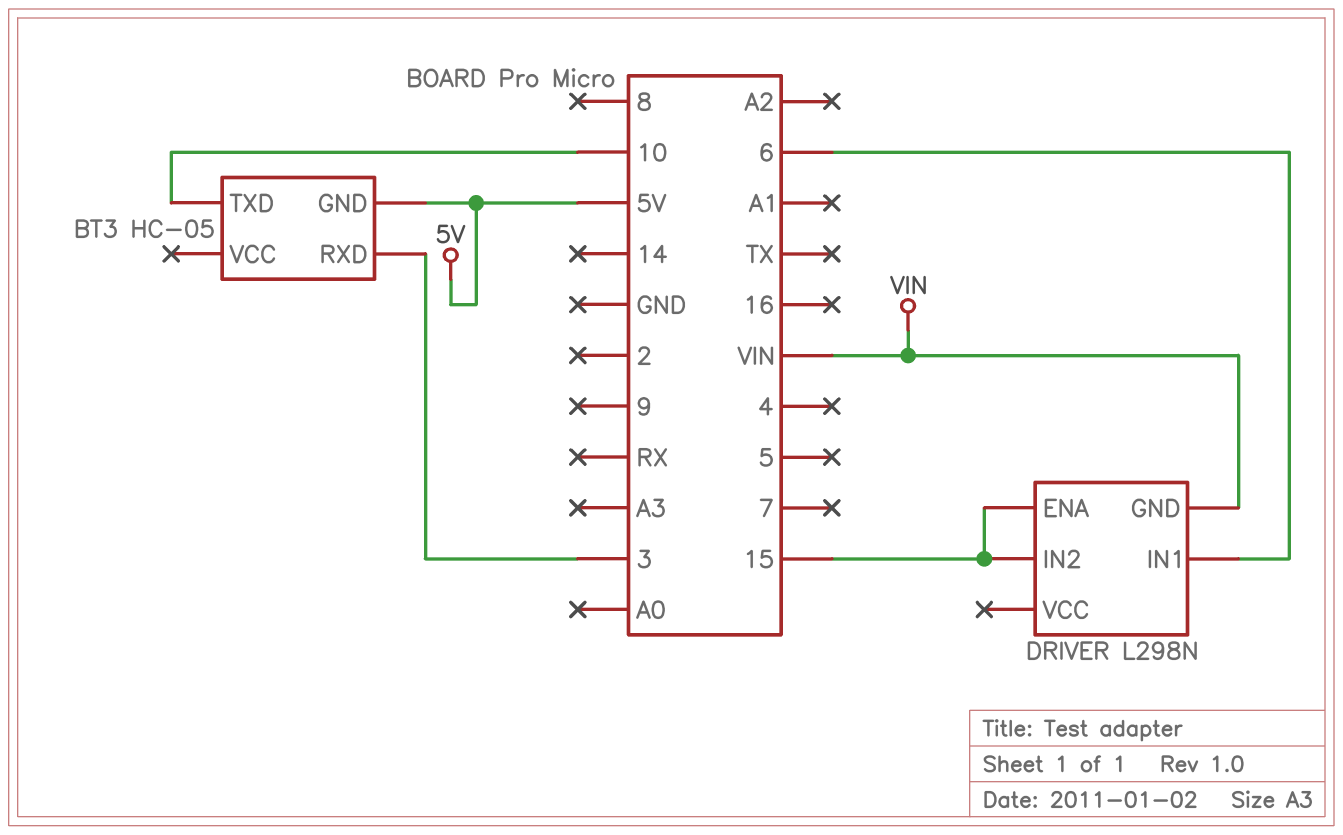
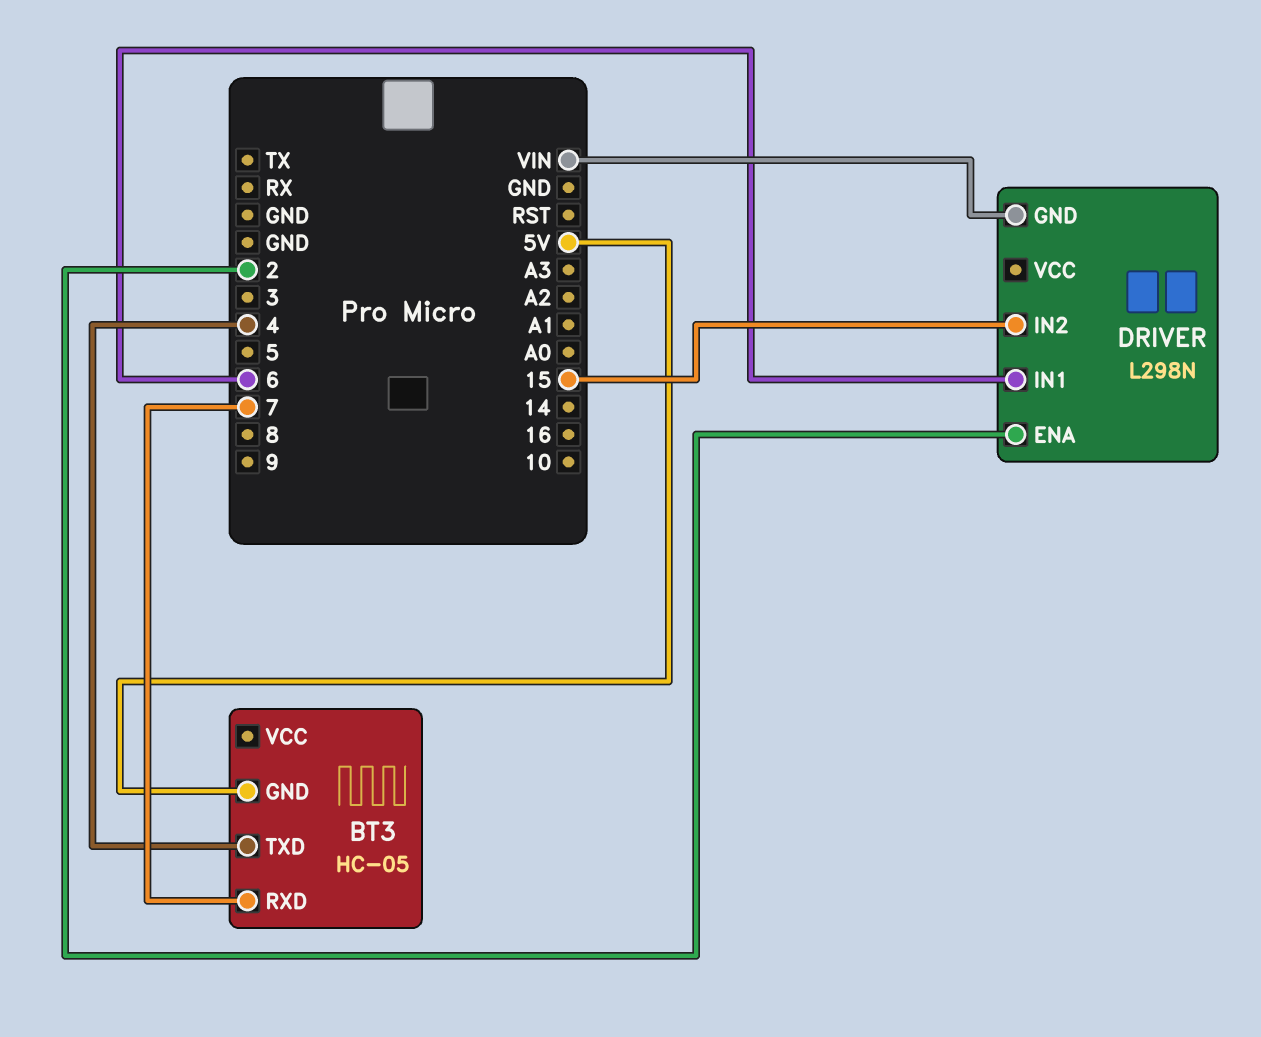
BT3 pin RXD: 3 -> 7
BT3 pin TXD: 10 -> 4
DRIVER pin ENA: 15 -> 2

